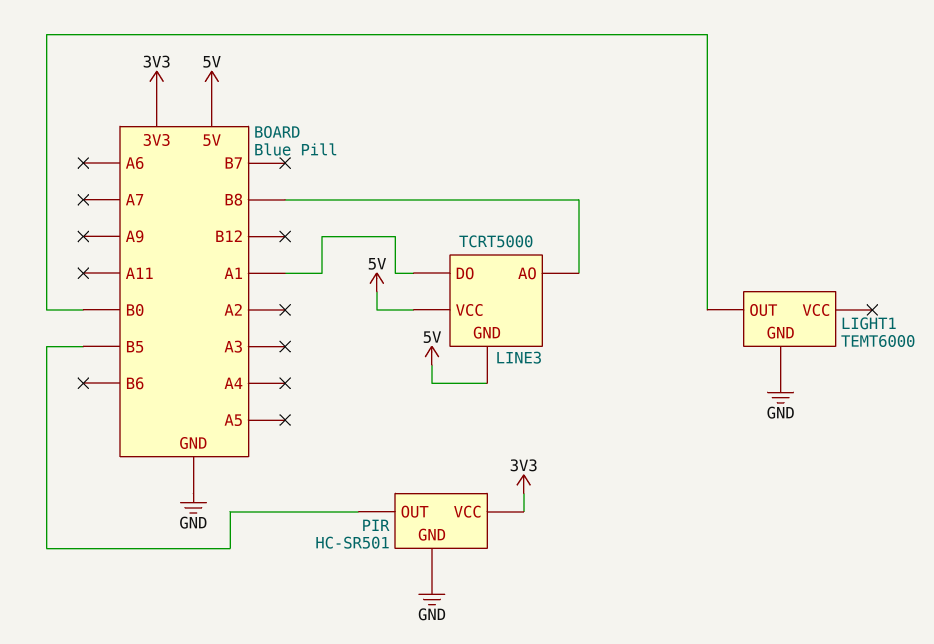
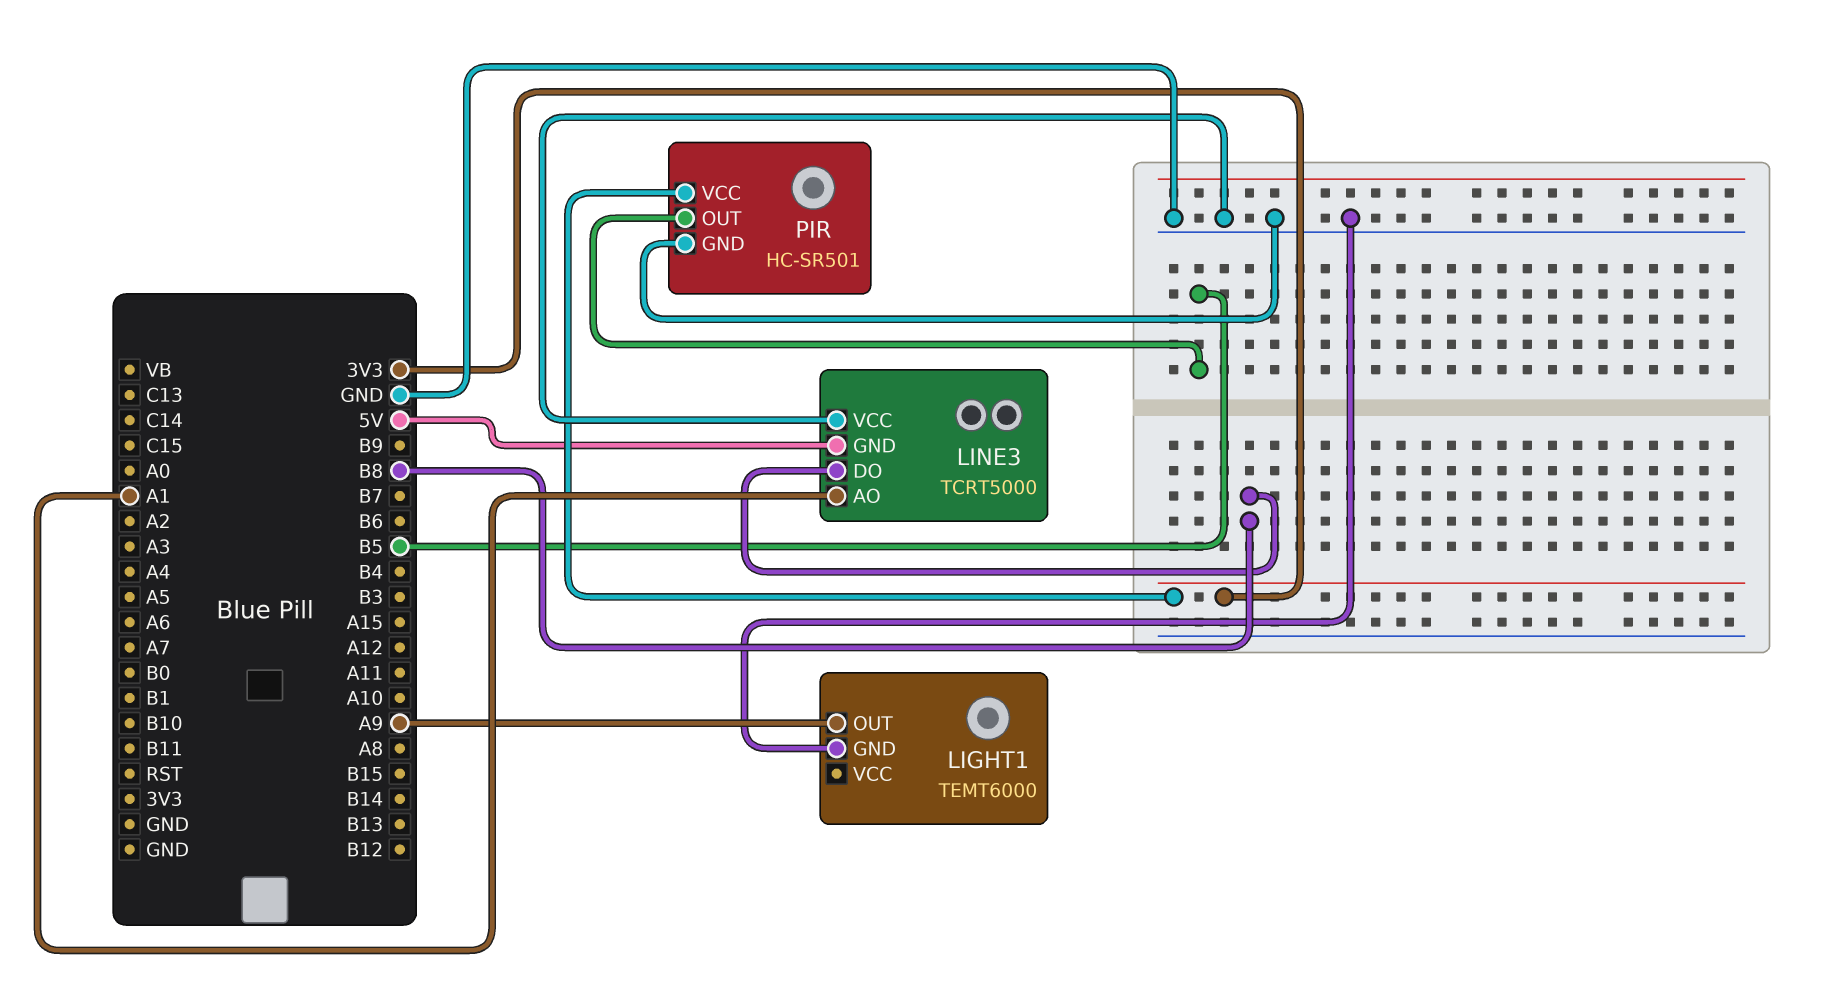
LIGHT1 pin OUT: B0 -> A9
LINE3 pin AO: B8 -> A1
LINE3 pin DO: A1 -> B8
LINE3 pin VCC: 5V -> GND

